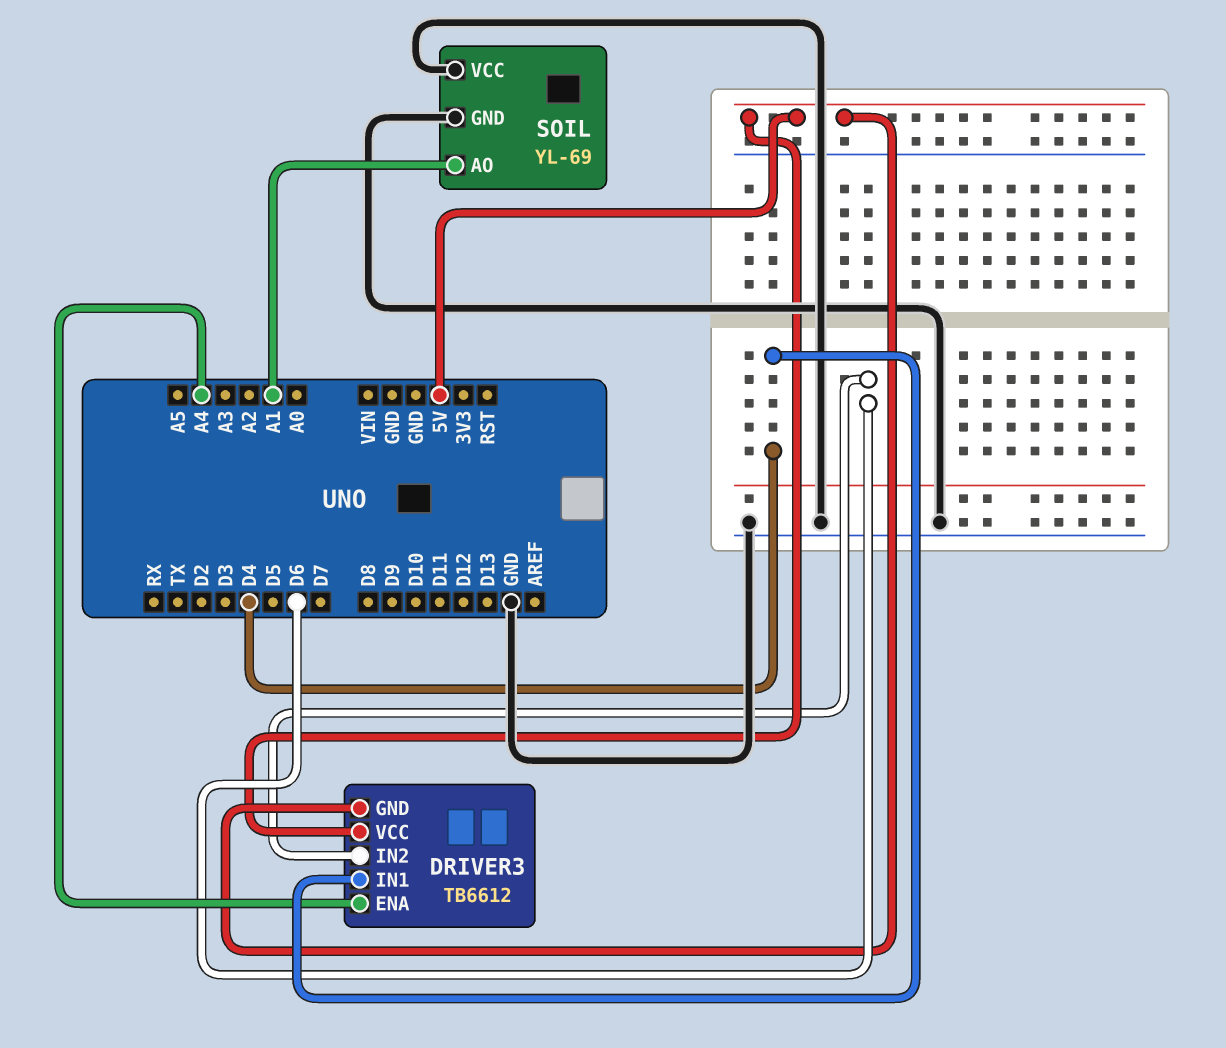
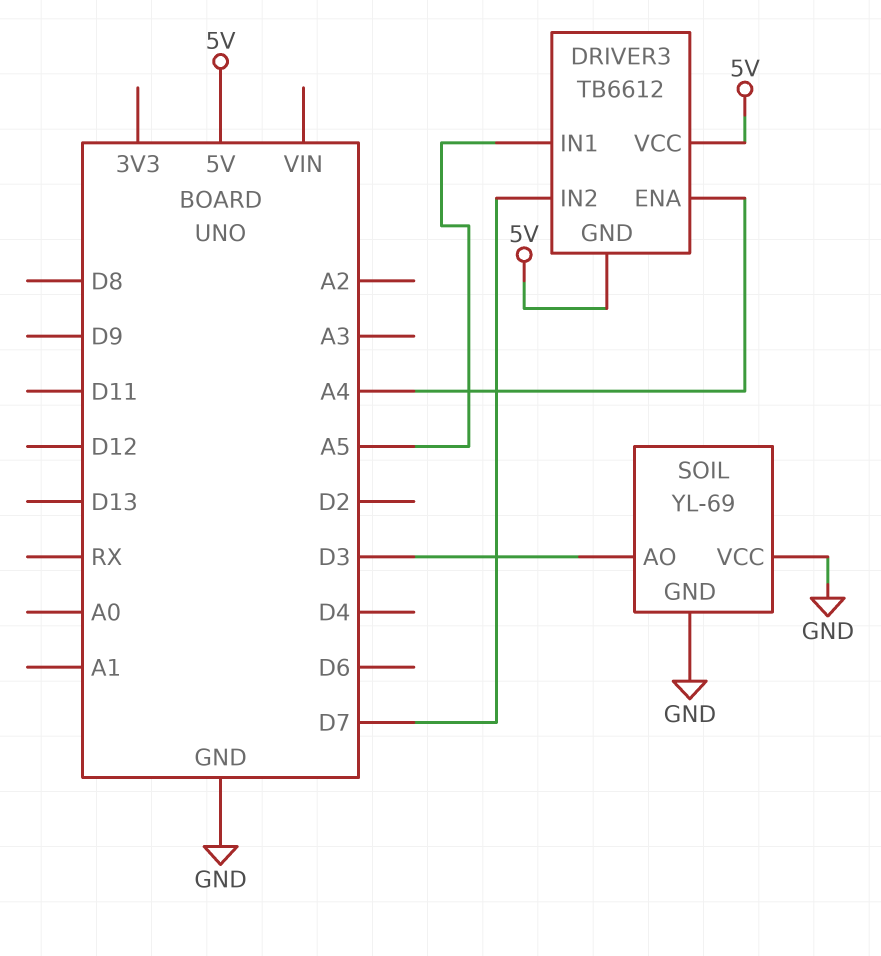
DRIVER3 pin IN1: D4 -> A5
DRIVER3 pin IN2: D6 -> D7
SOIL pin AO: A1 -> D3

